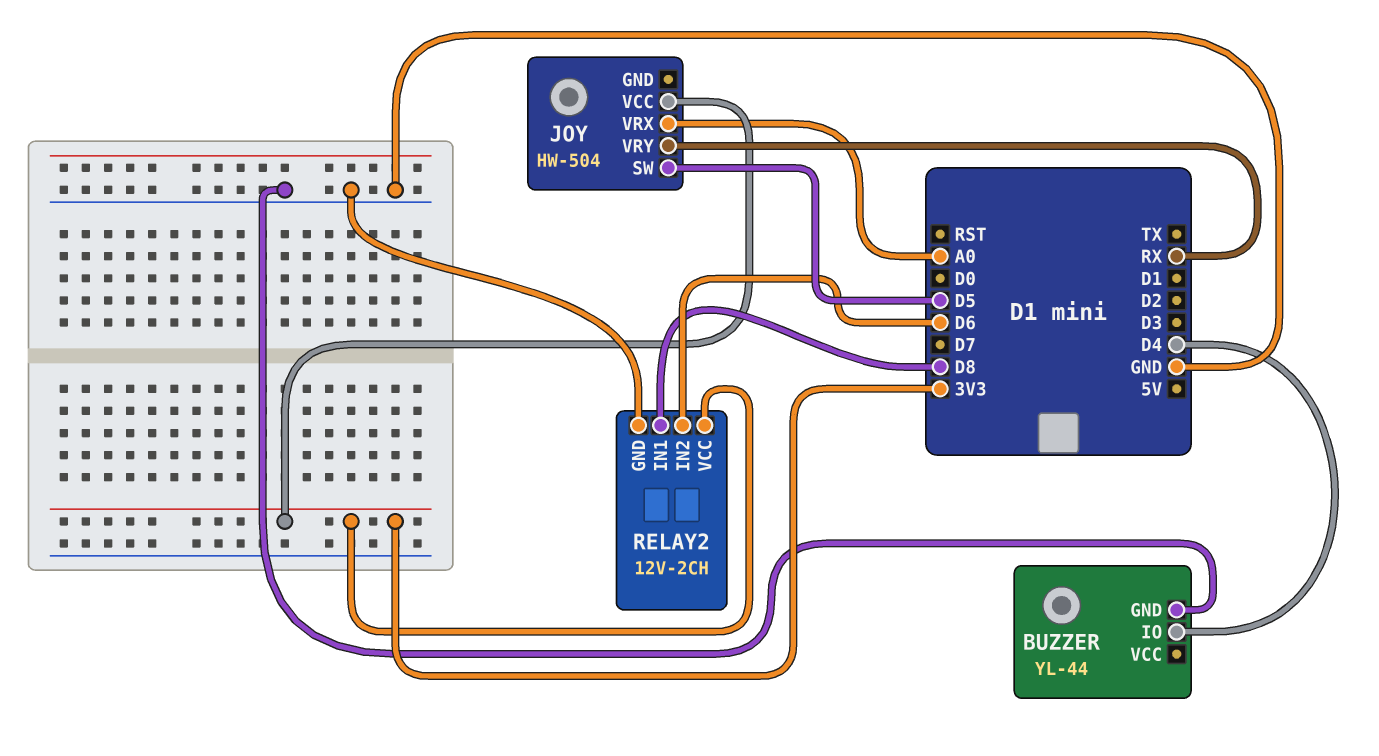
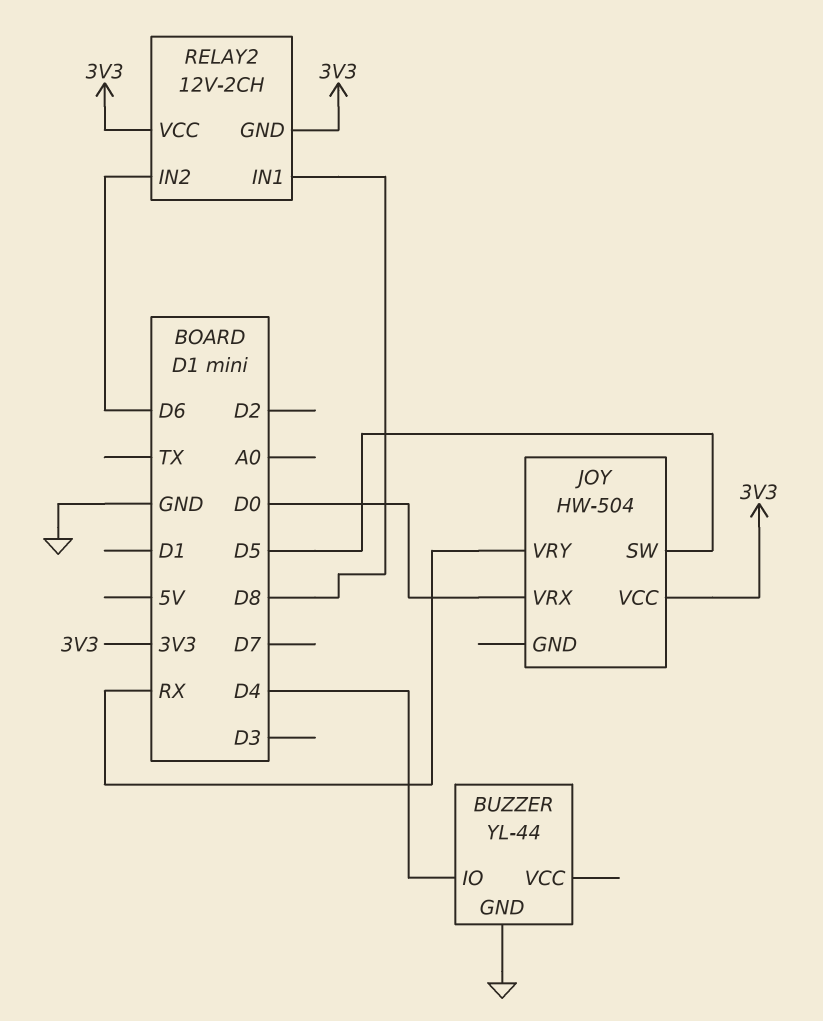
JOY pin VRX: A0 -> D0
RELAY2 pin GND: GND -> 3V3

